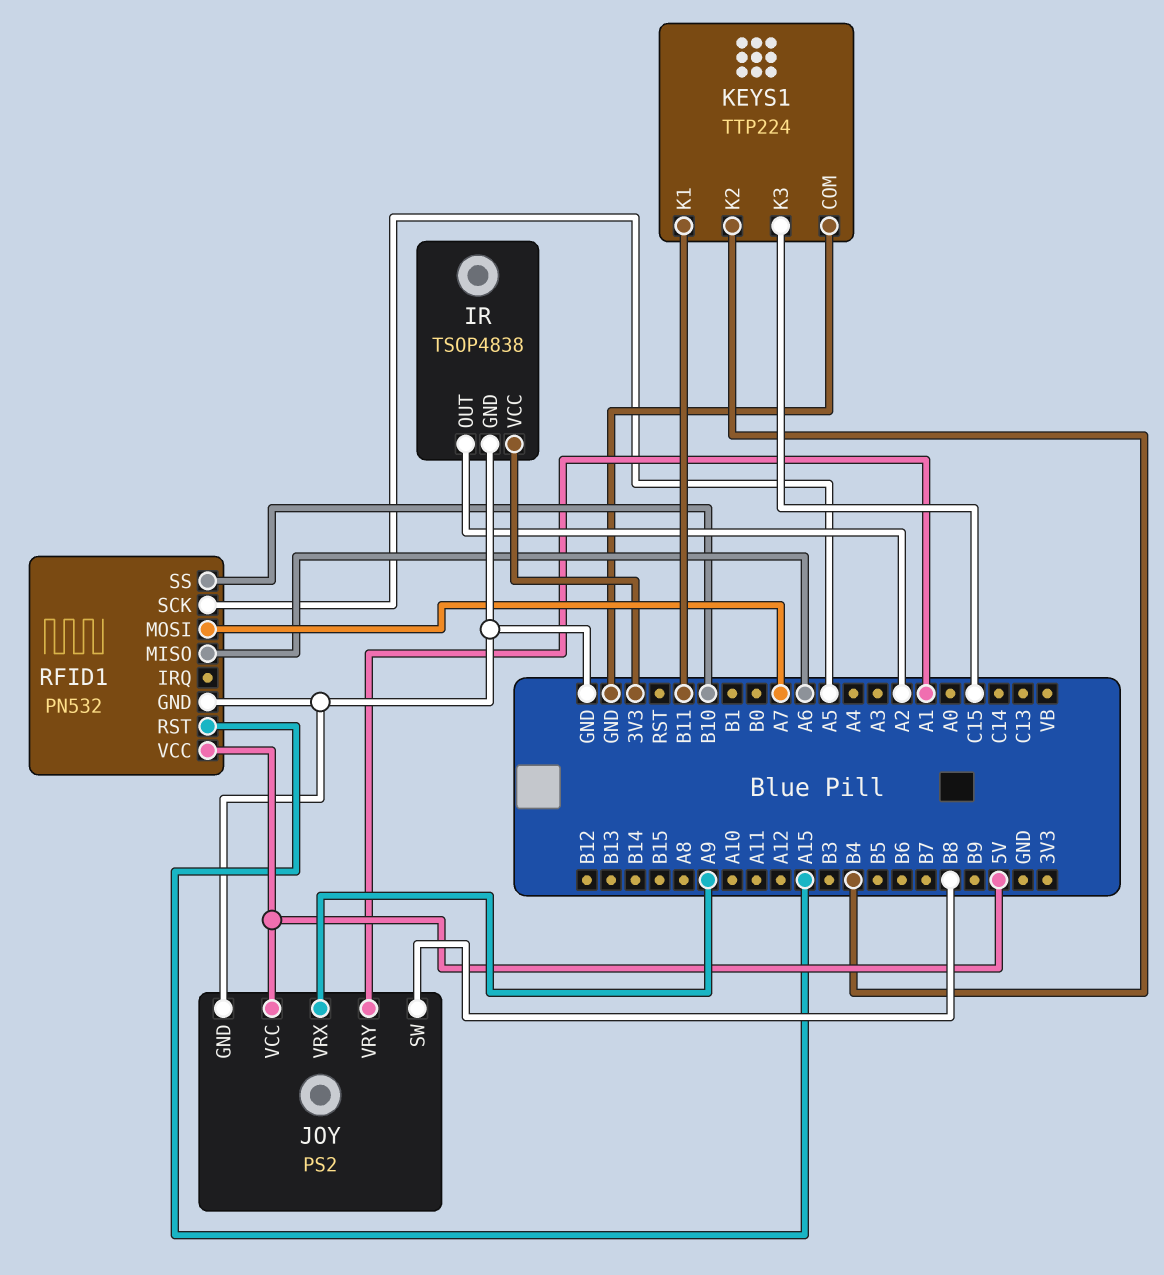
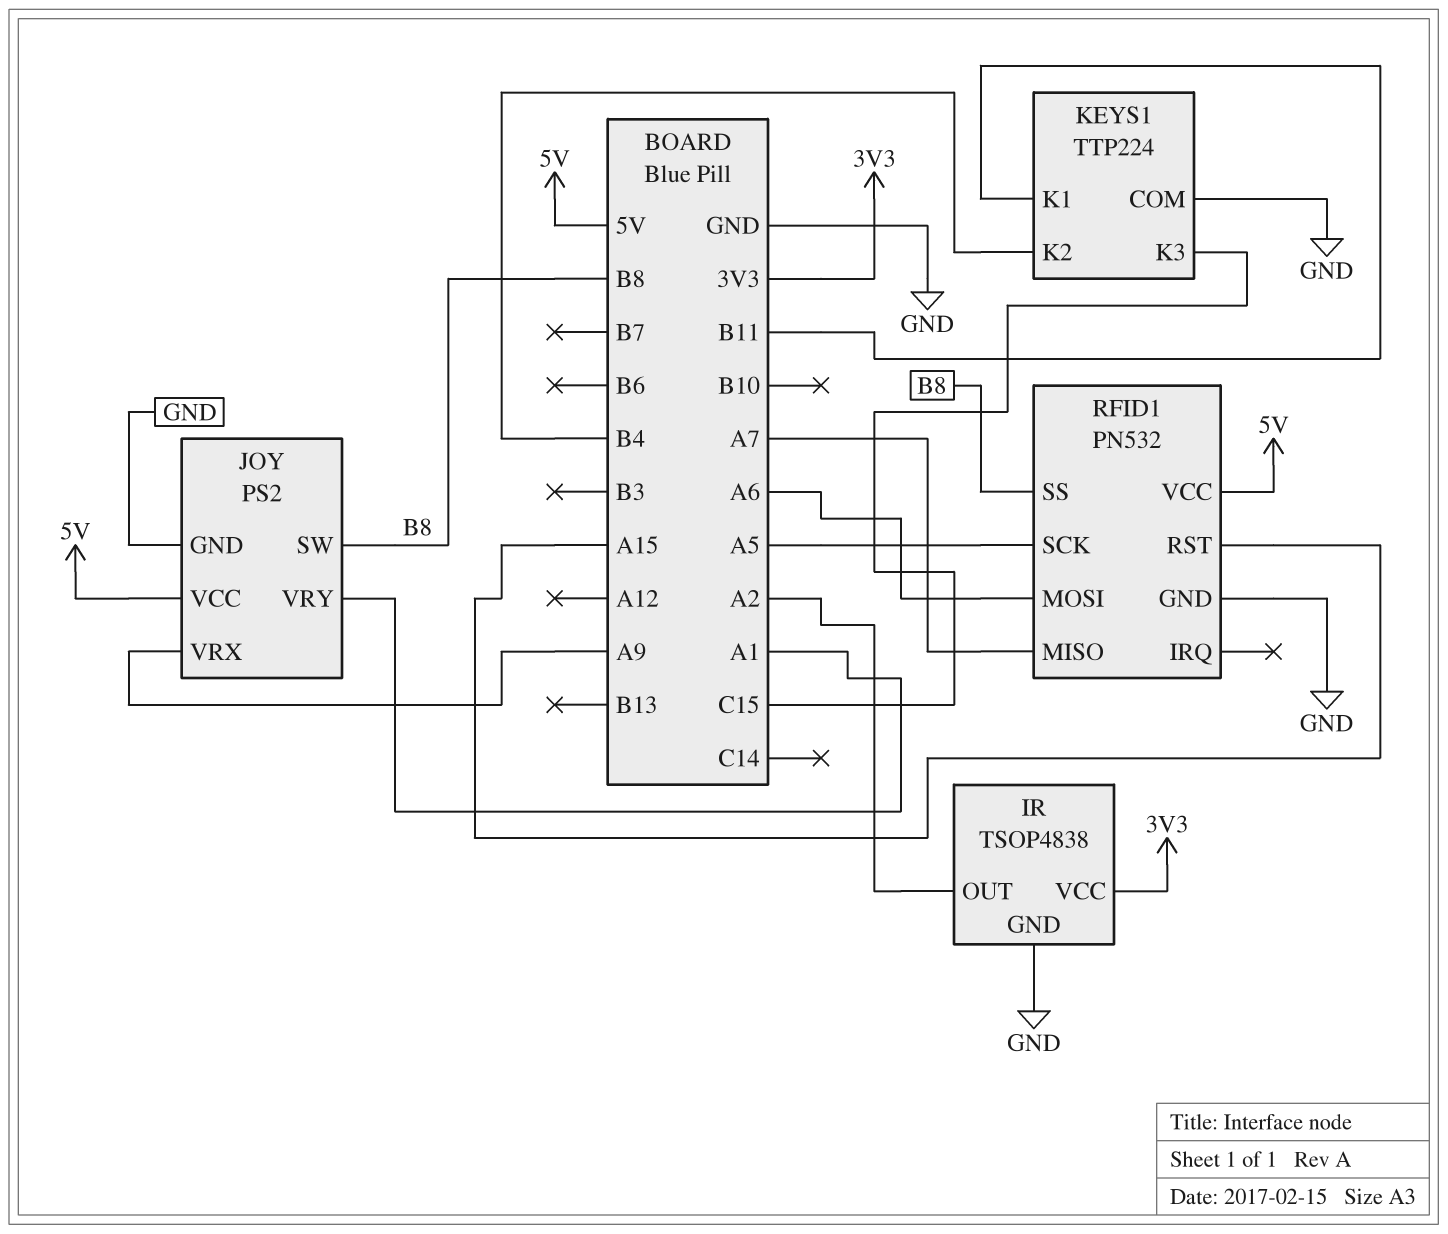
RFID1 pin MISO: A6 -> A7
RFID1 pin MOSI: A7 -> A6
RFID1 pin SS: B10 -> B8

